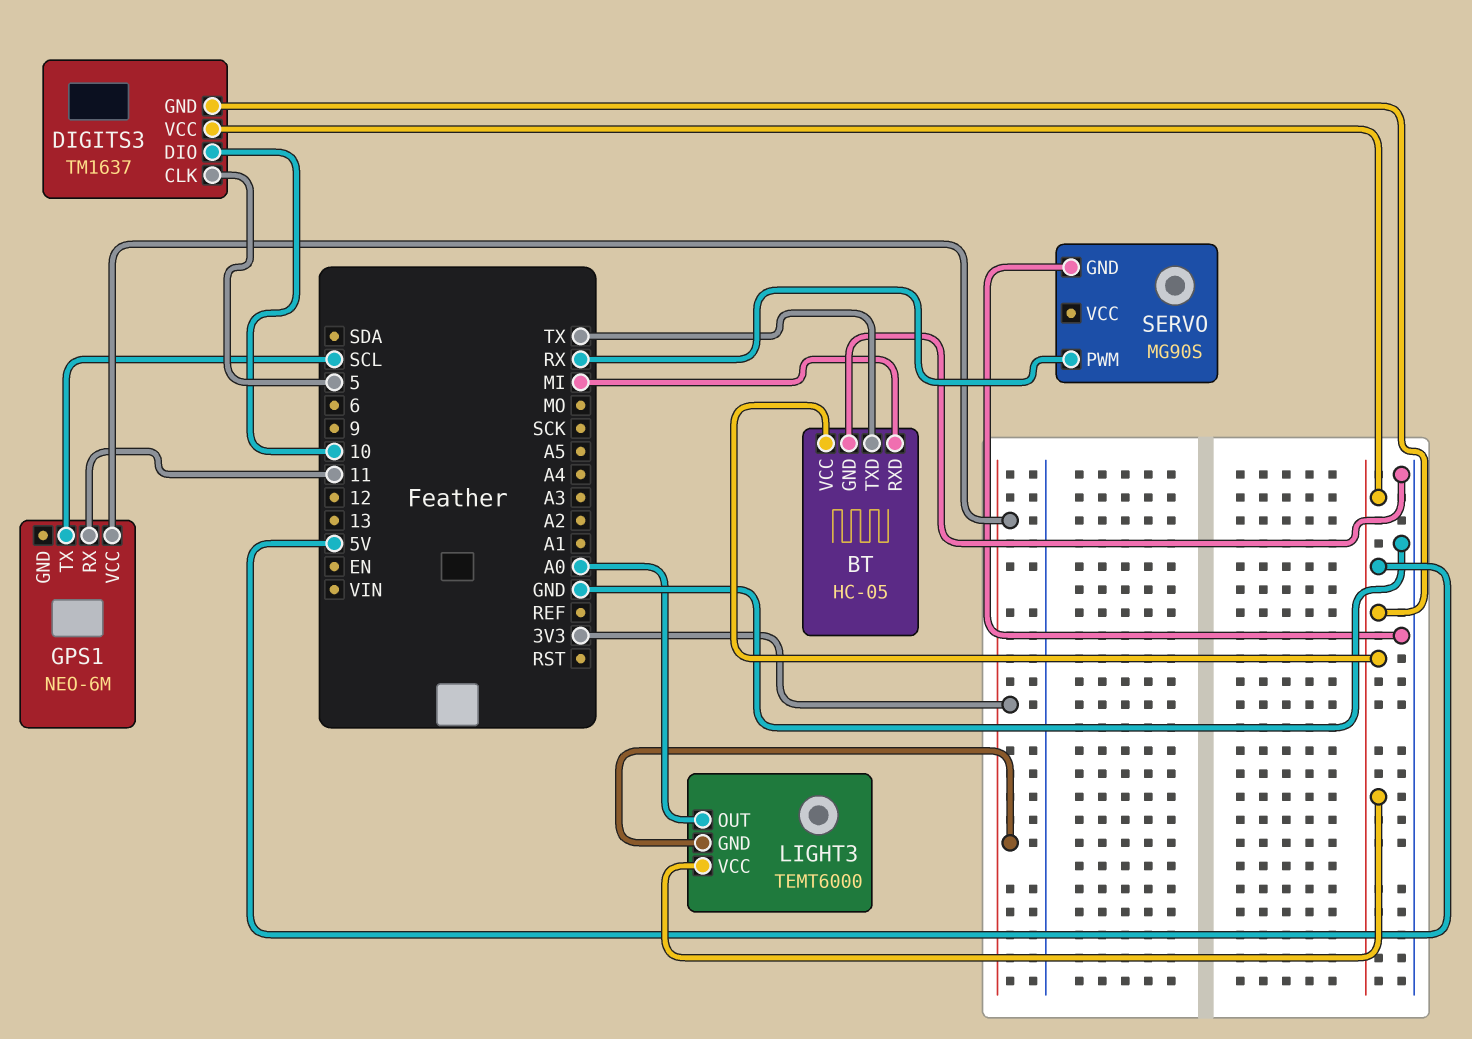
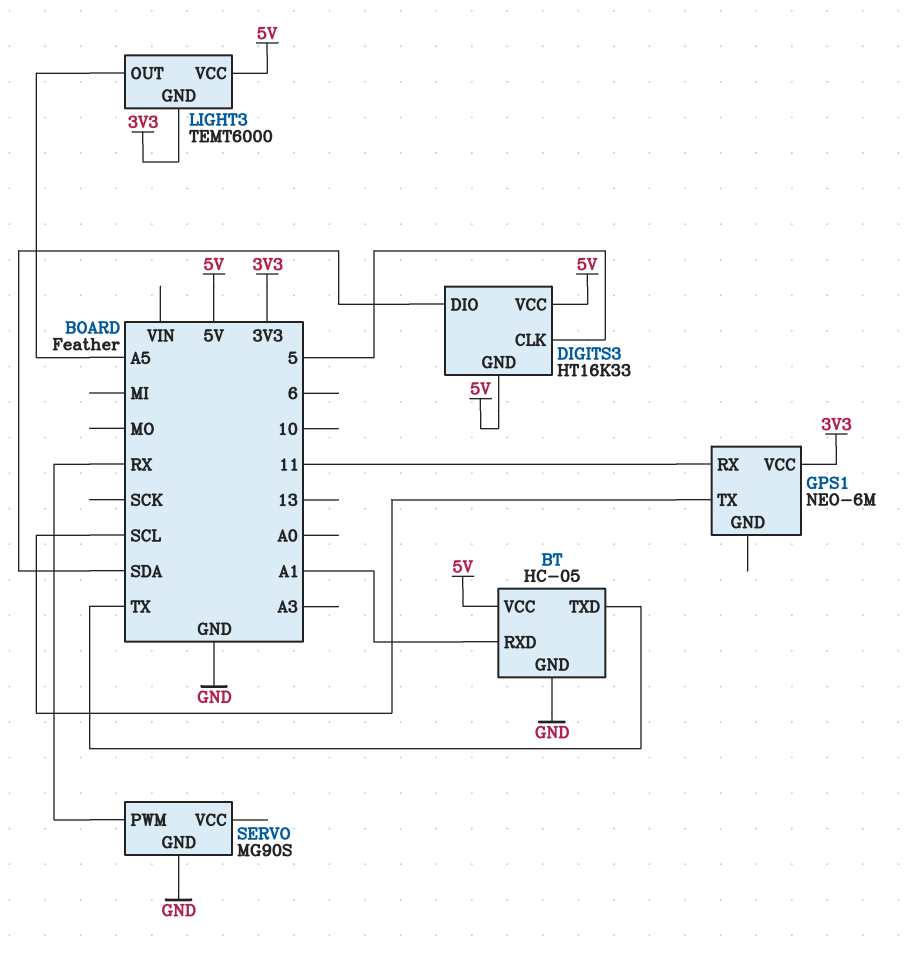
BT pin RXD: MI -> A1
DIGITS3: TM1637 -> HT16K33
DIGITS3 pin DIO: 10 -> SDA
LIGHT3 pin OUT: A0 -> A5

